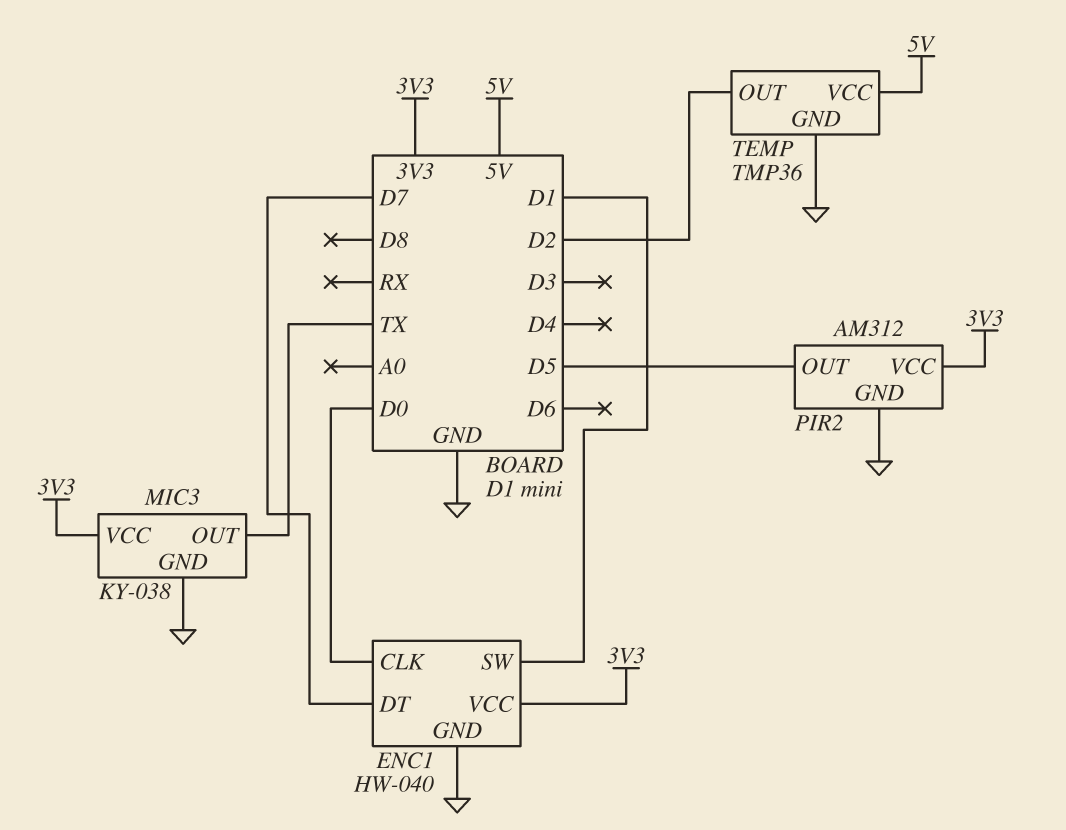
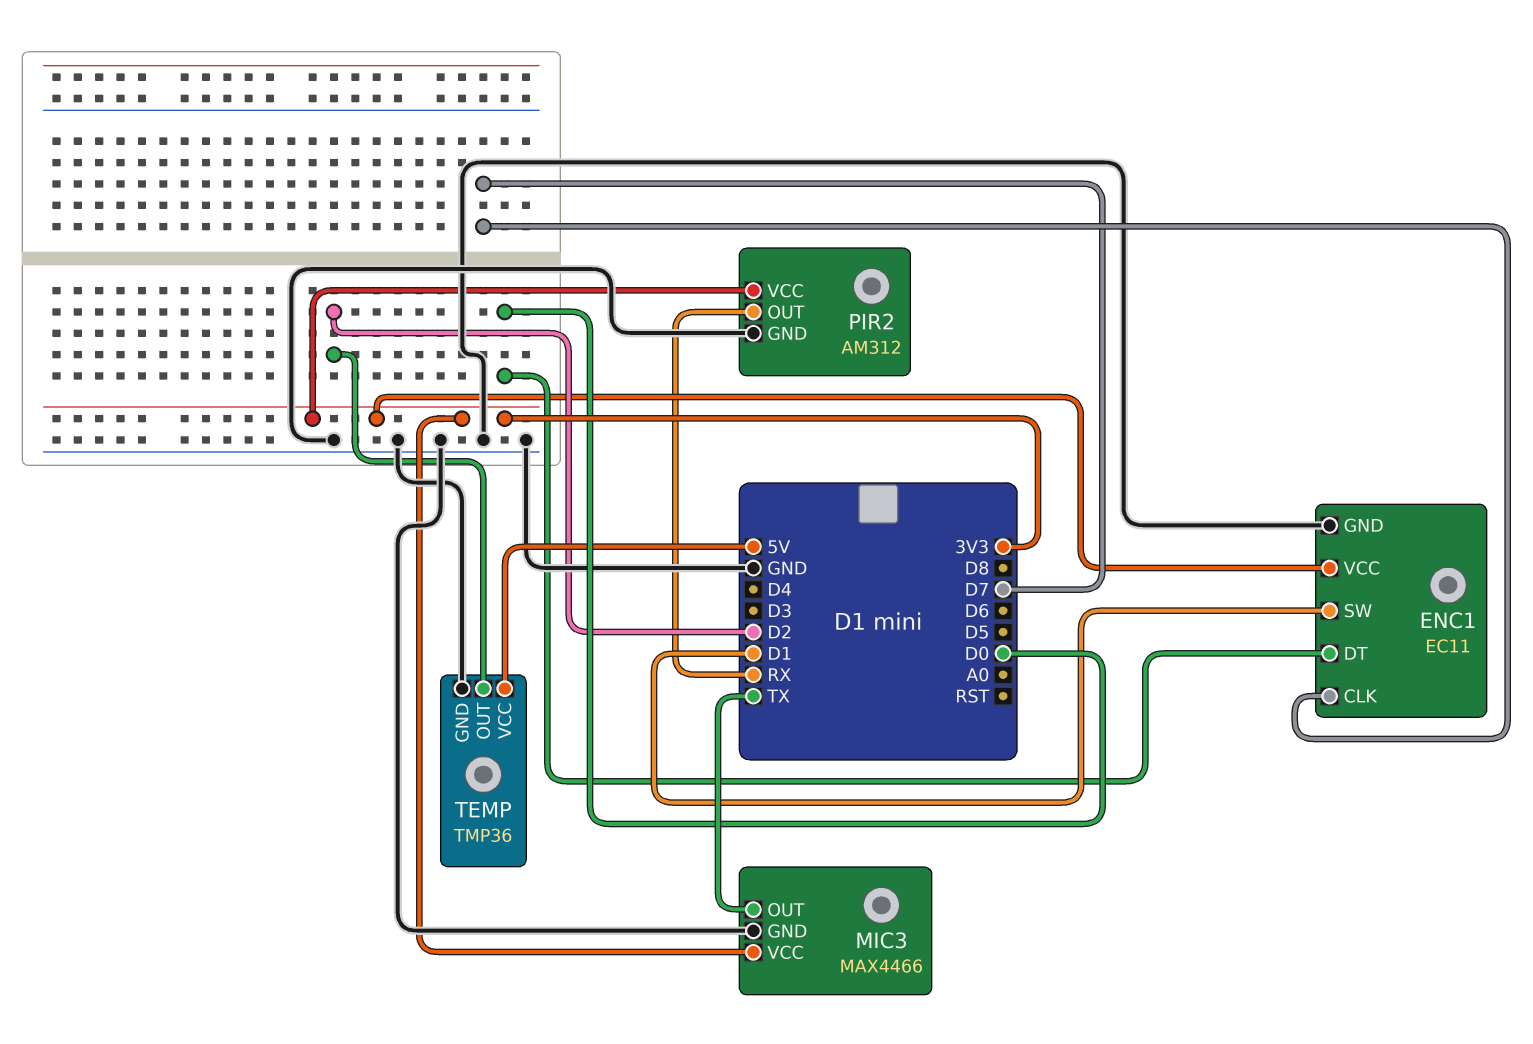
ENC1: HW-040 -> EC11
ENC1 pin CLK: D0 -> D7
ENC1 pin DT: D7 -> D0
MIC3: KY-038 -> MAX4466
PIR2 pin OUT: D5 -> RX

